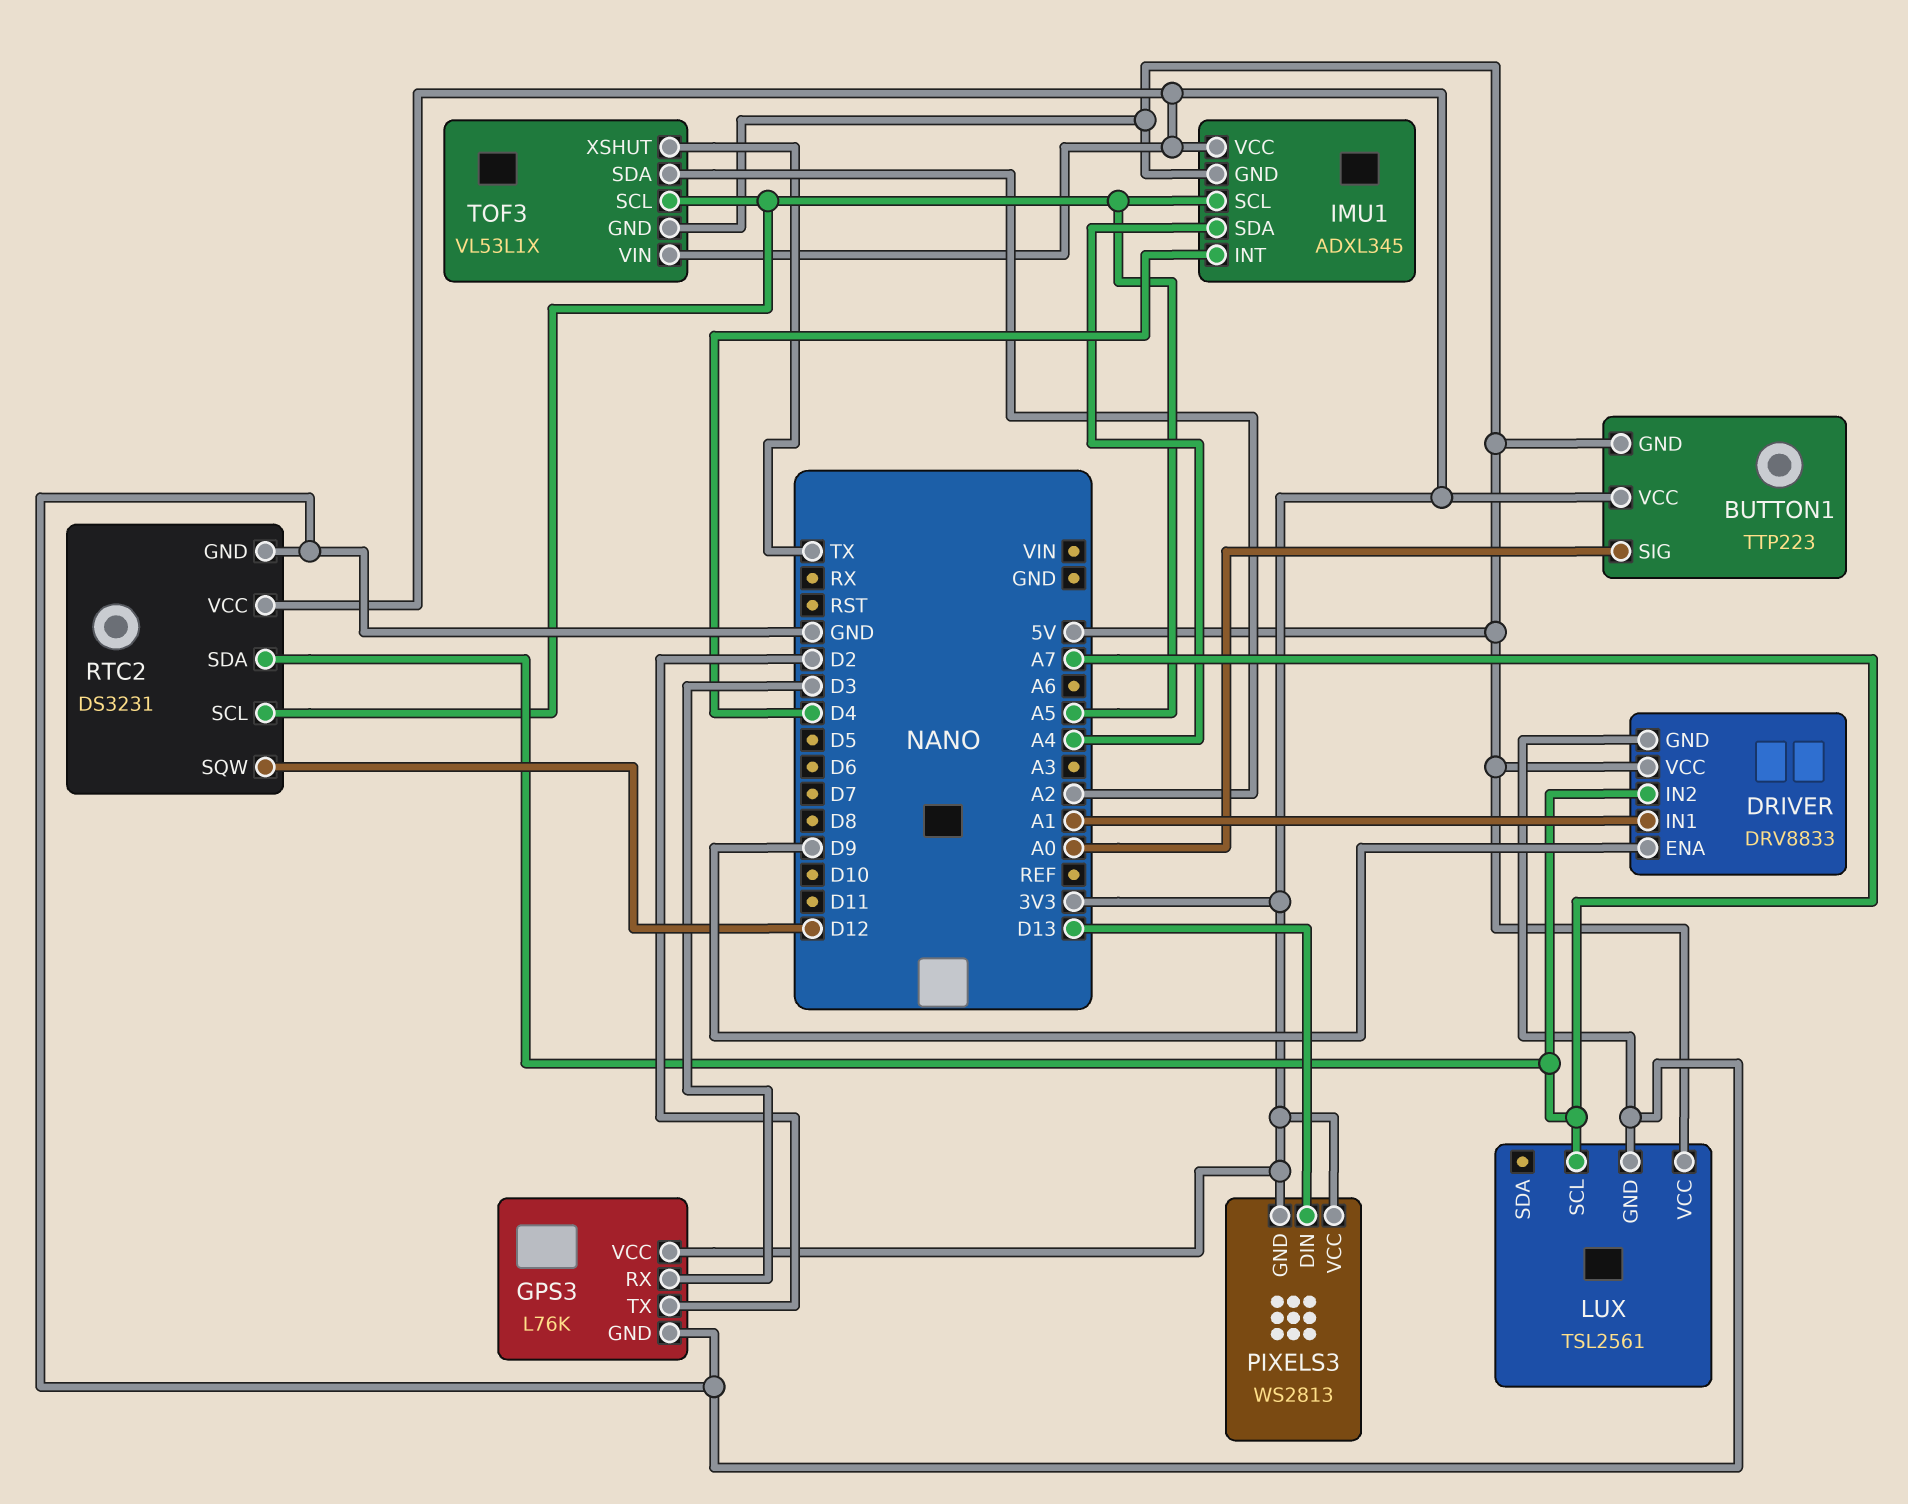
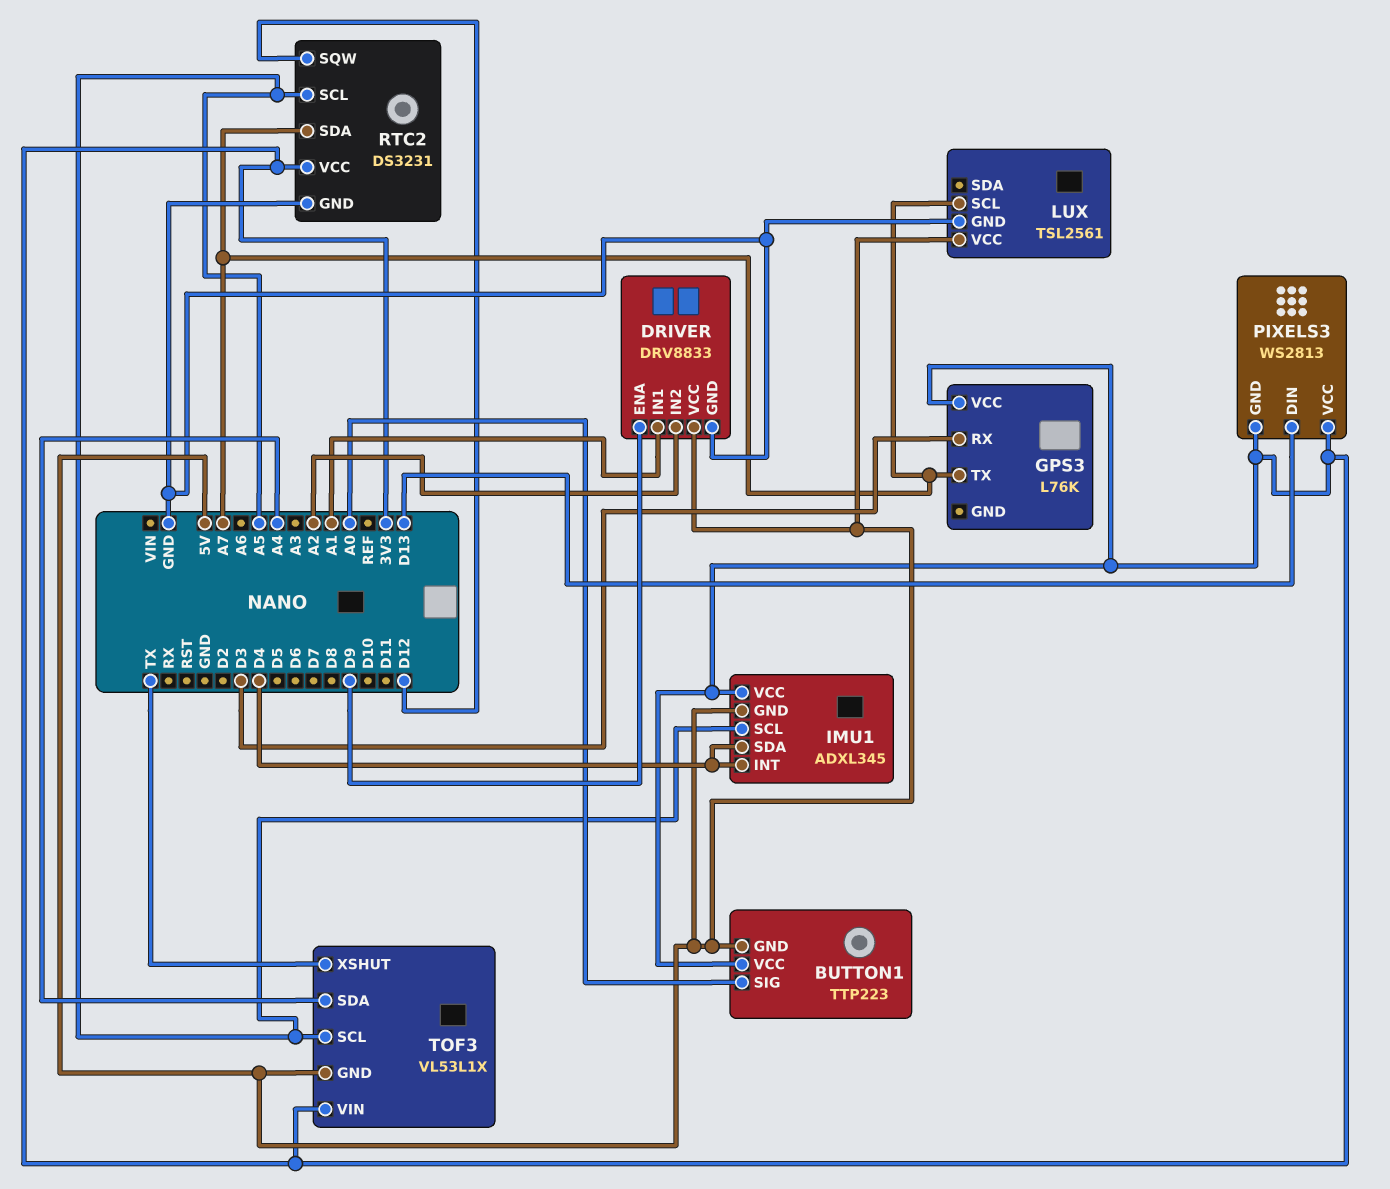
DRIVER pin IN2: A7 -> A2
GPS3 pin GND: GND -> none
GPS3 pin TX: D2 -> A7
IMU1 pin SDA: A4 -> D4
TOF3 pin SDA: A2 -> A4

